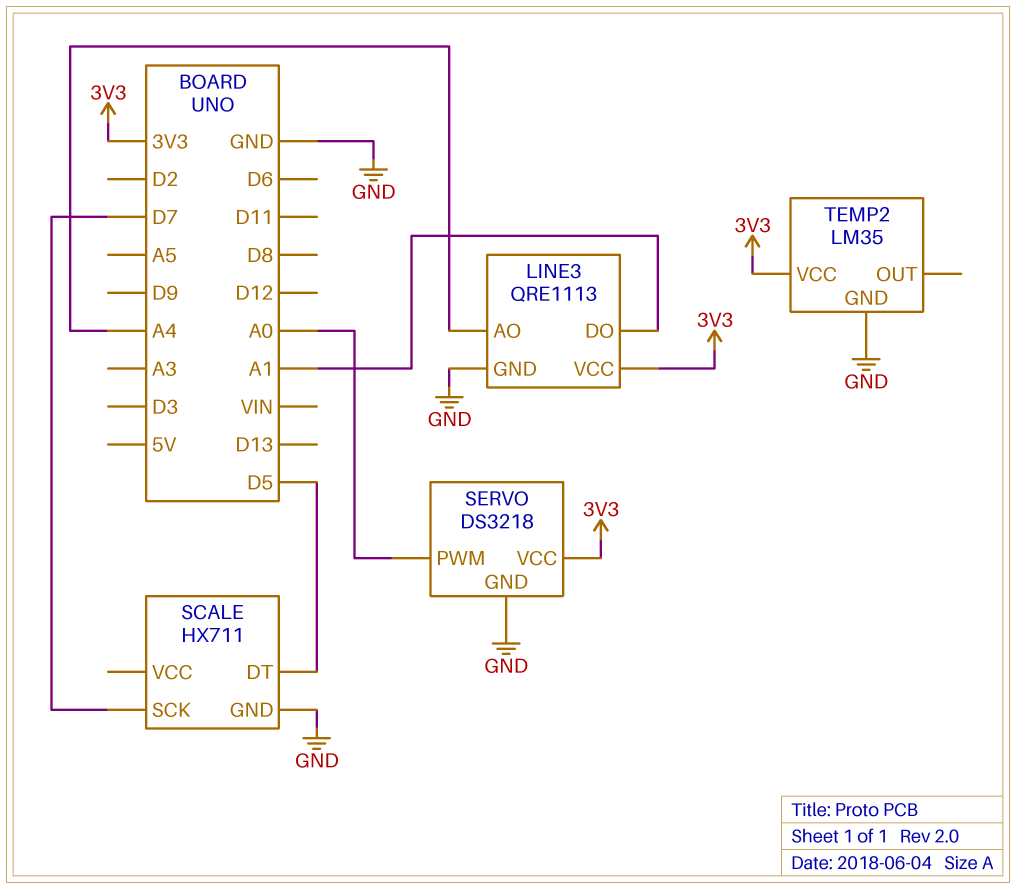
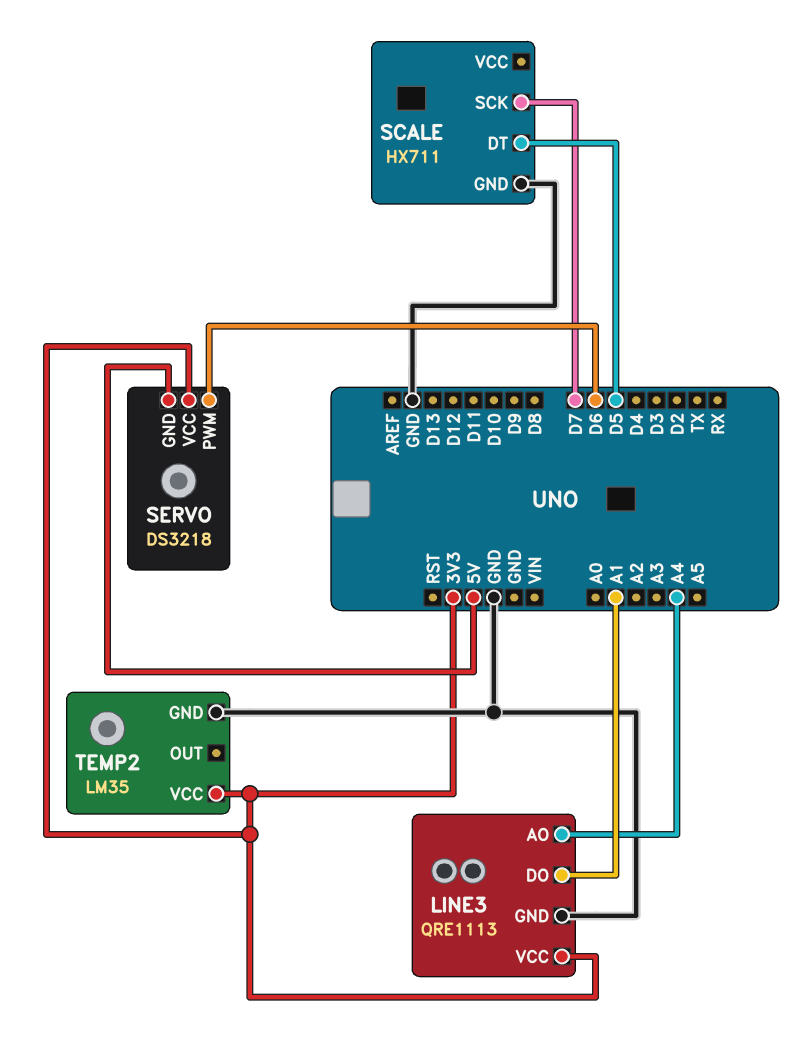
SERVO pin GND: GND -> 5V
SERVO pin PWM: A0 -> D6

